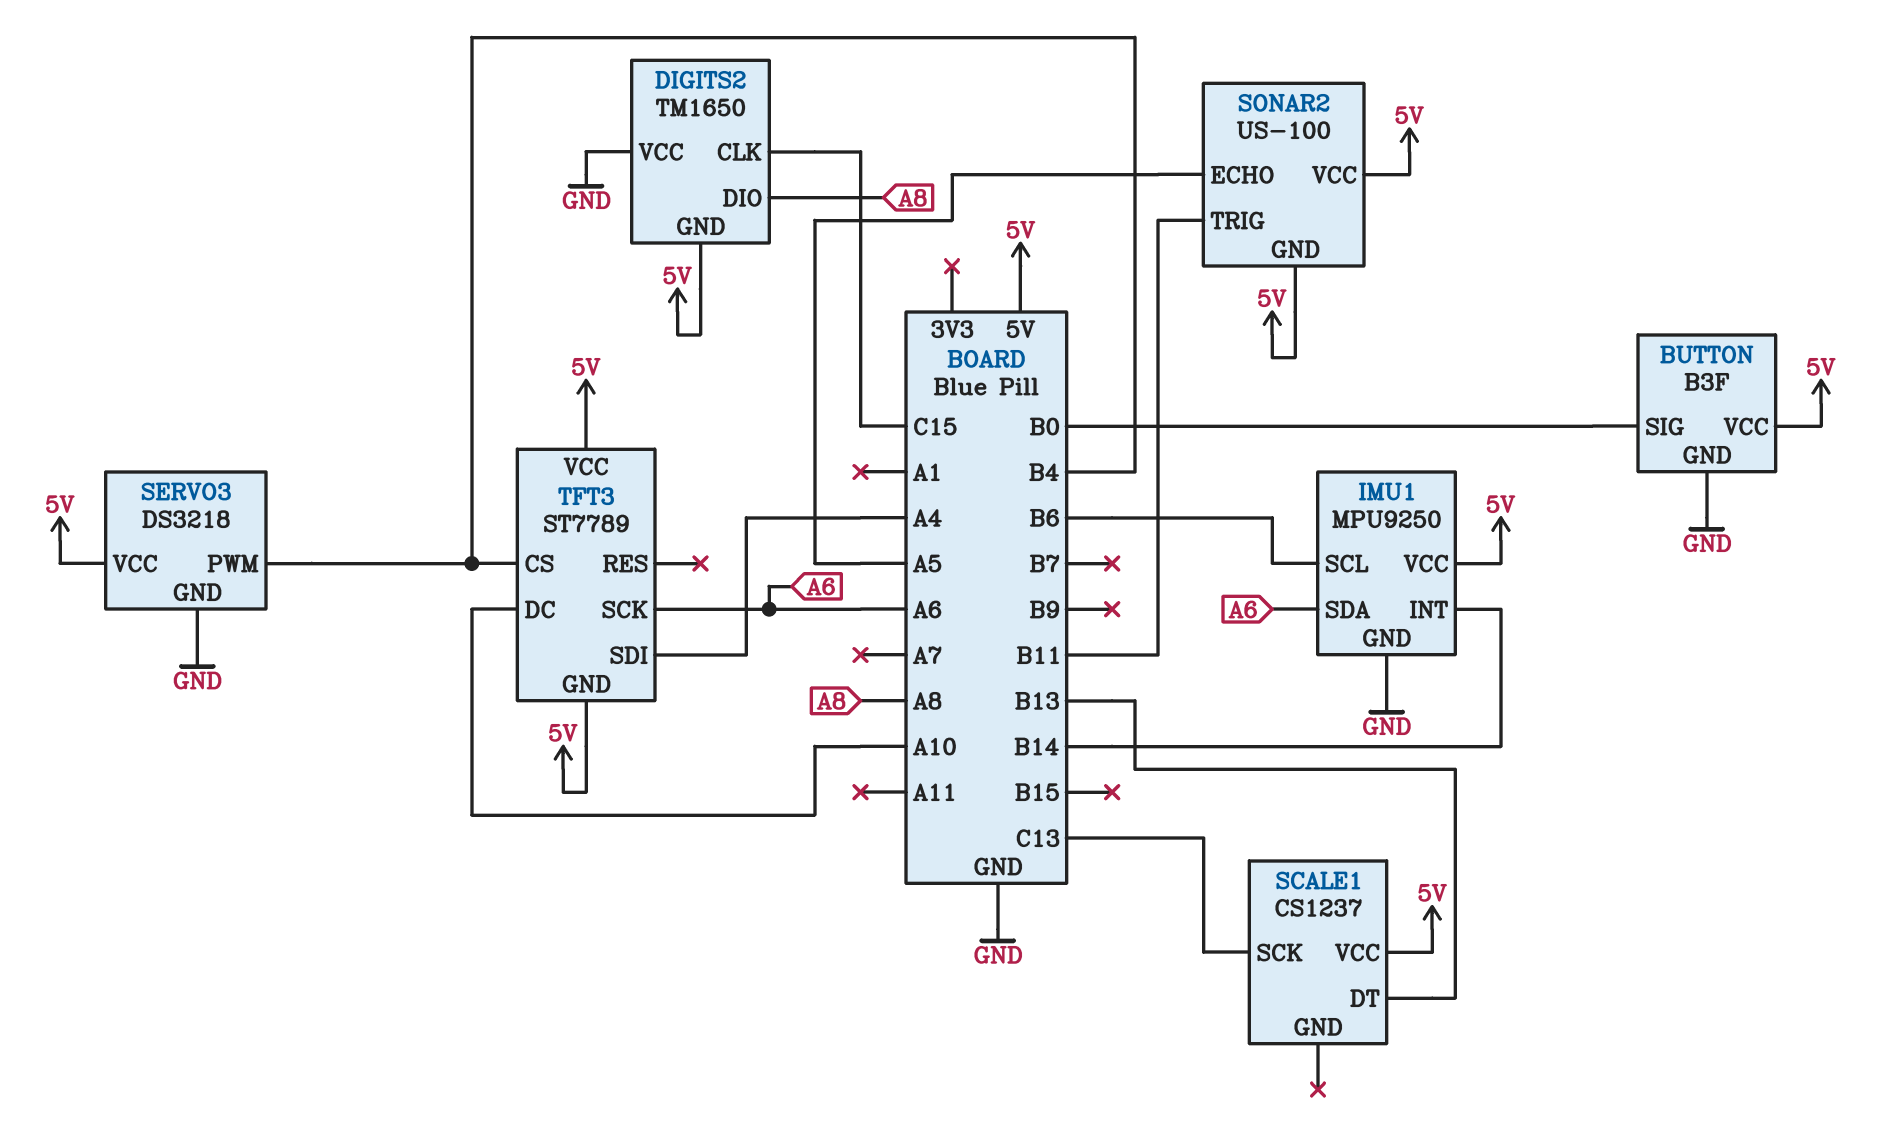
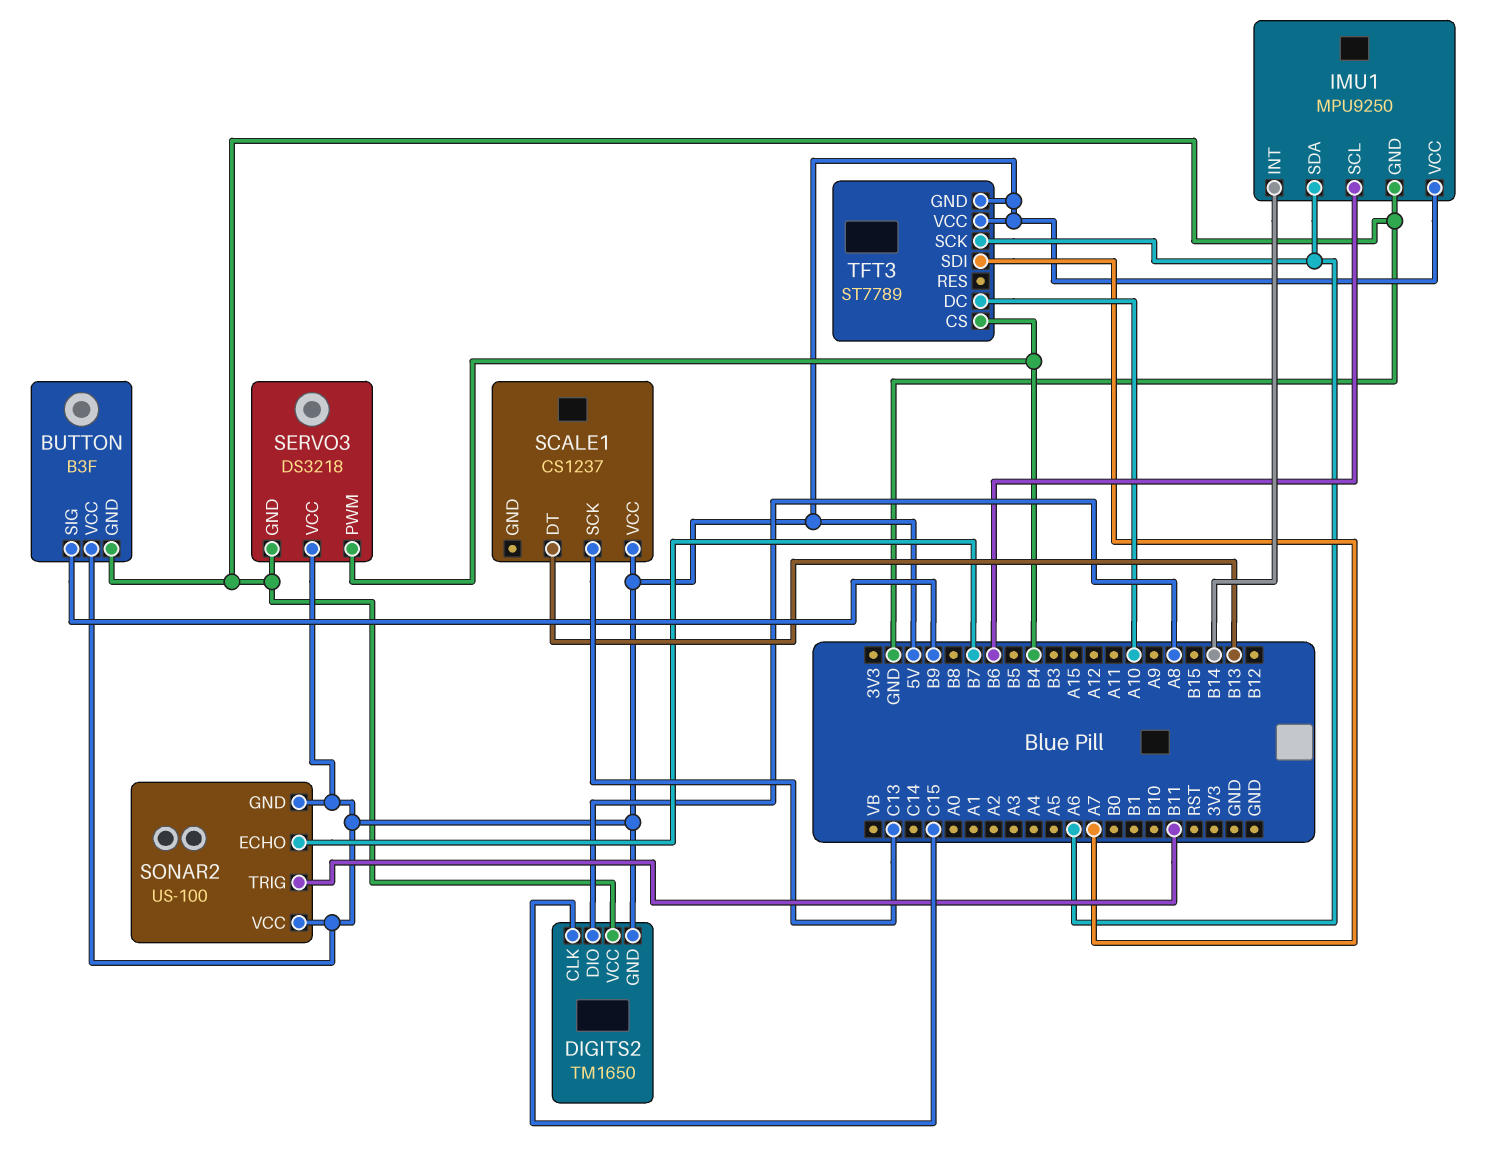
BUTTON pin SIG: B0 -> B9
SONAR2 pin ECHO: A5 -> B7
TFT3 pin SDI: A4 -> A7

